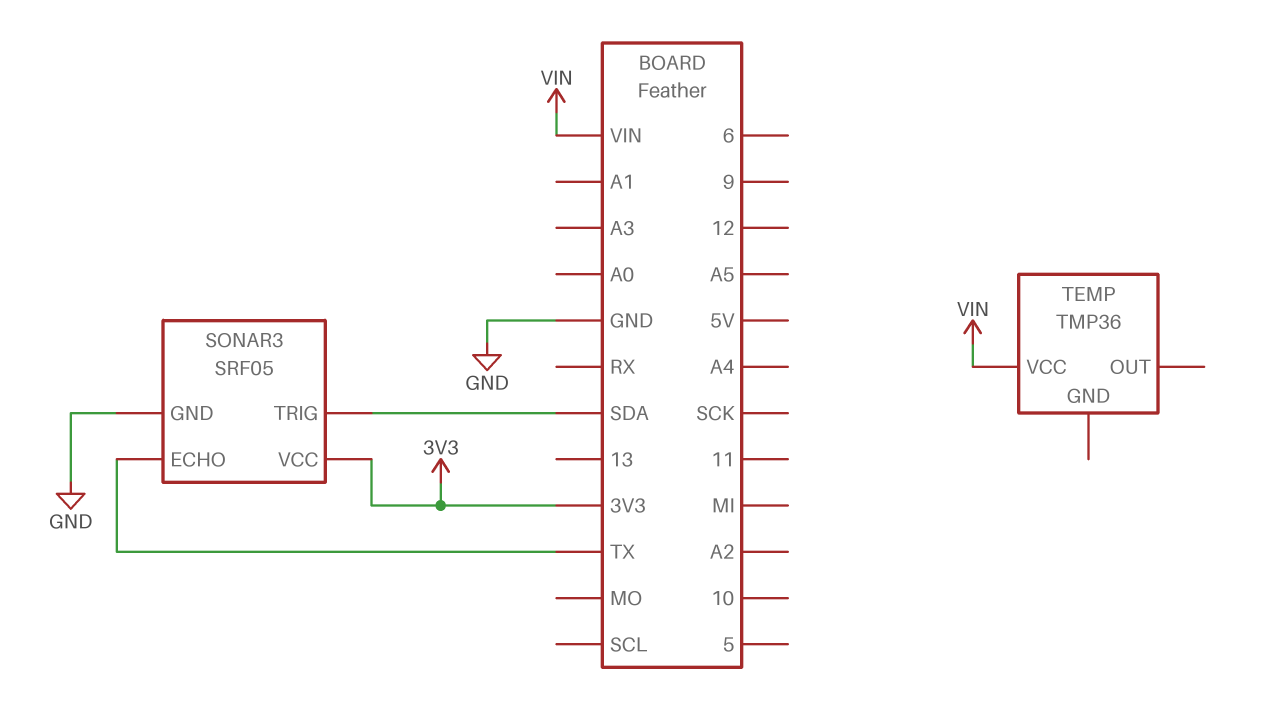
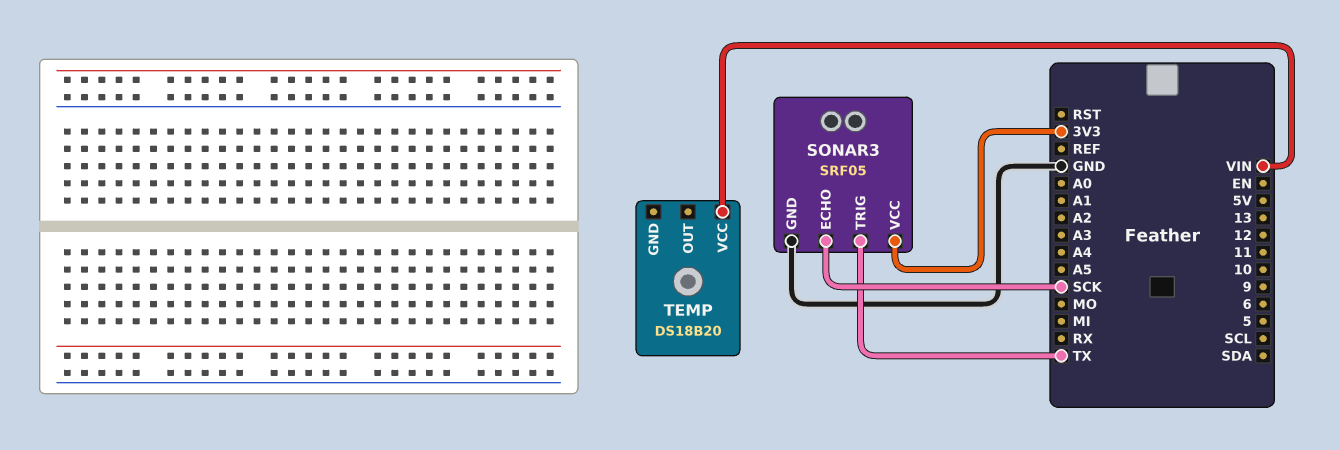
SONAR3 pin ECHO: TX -> SCK
SONAR3 pin TRIG: SDA -> TX
TEMP: TMP36 -> DS18B20

